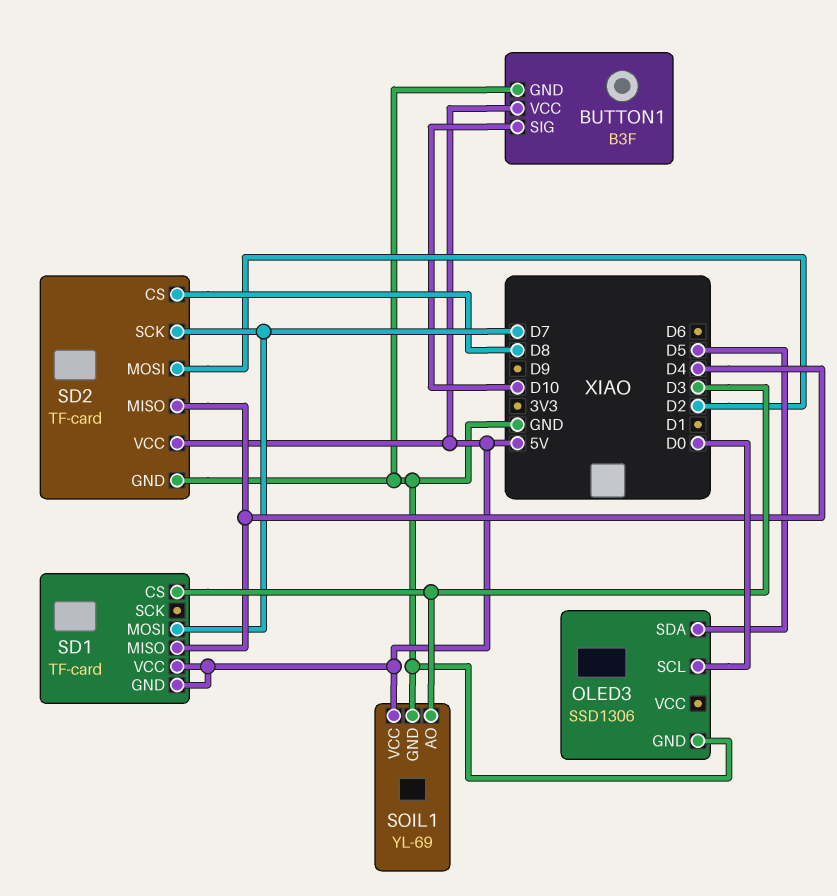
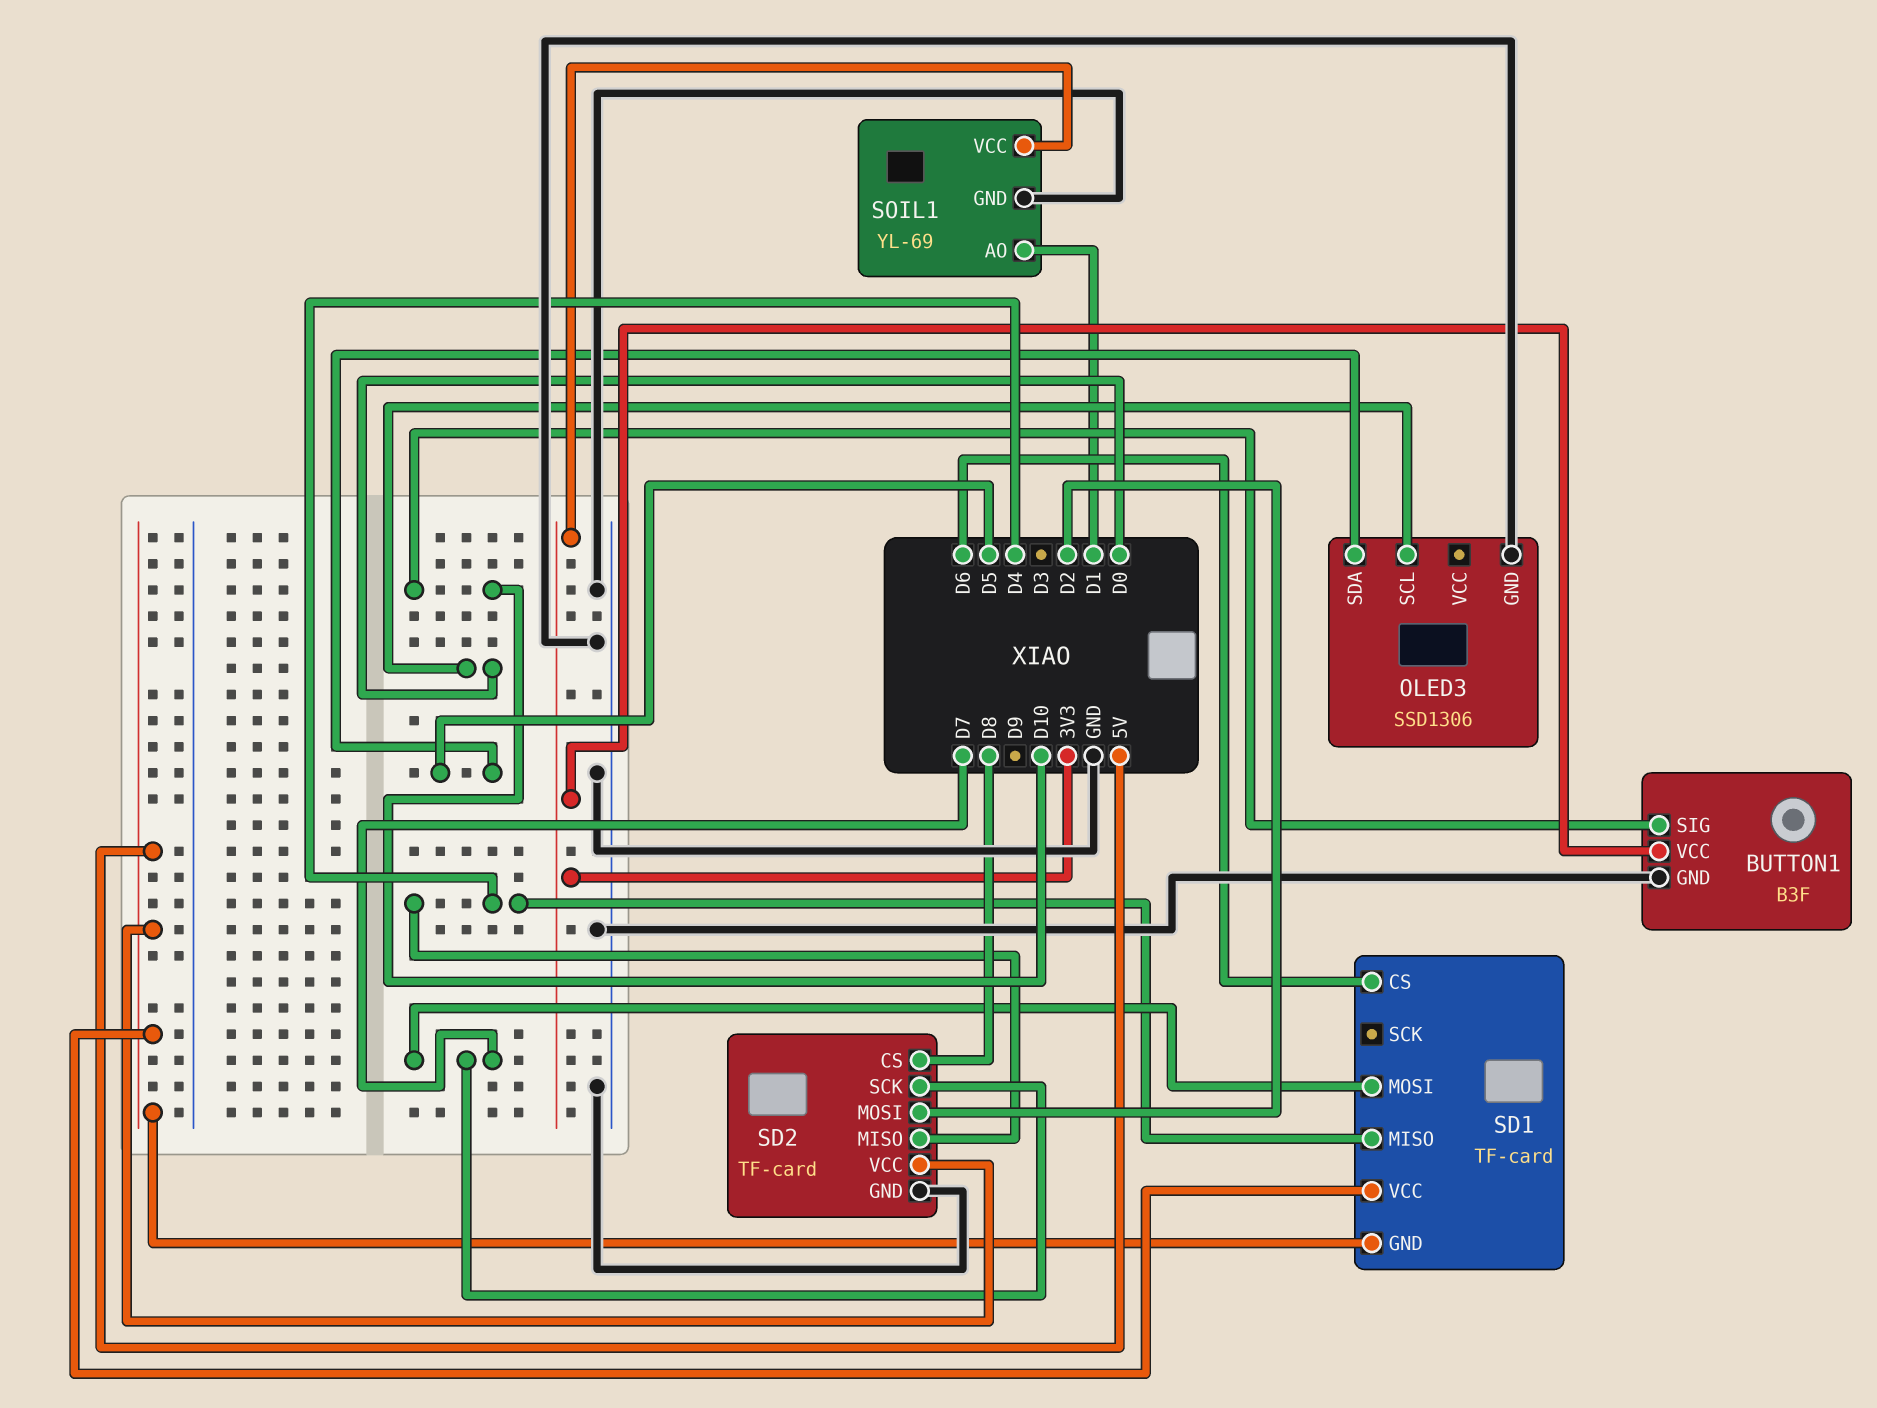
BUTTON1 pin VCC: 5V -> 3V3
SD1 pin CS: D3 -> D6
SOIL1 pin AO: D3 -> D1
SOIL1 pin VCC: 5V -> 3V3

